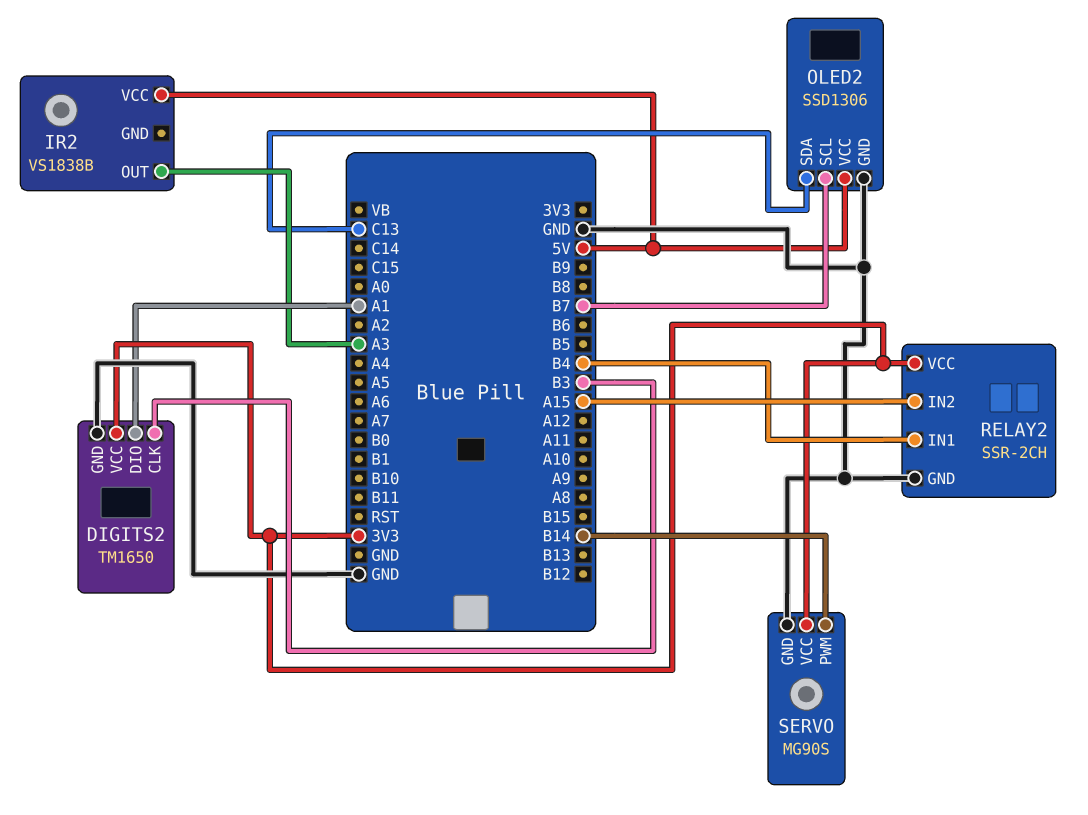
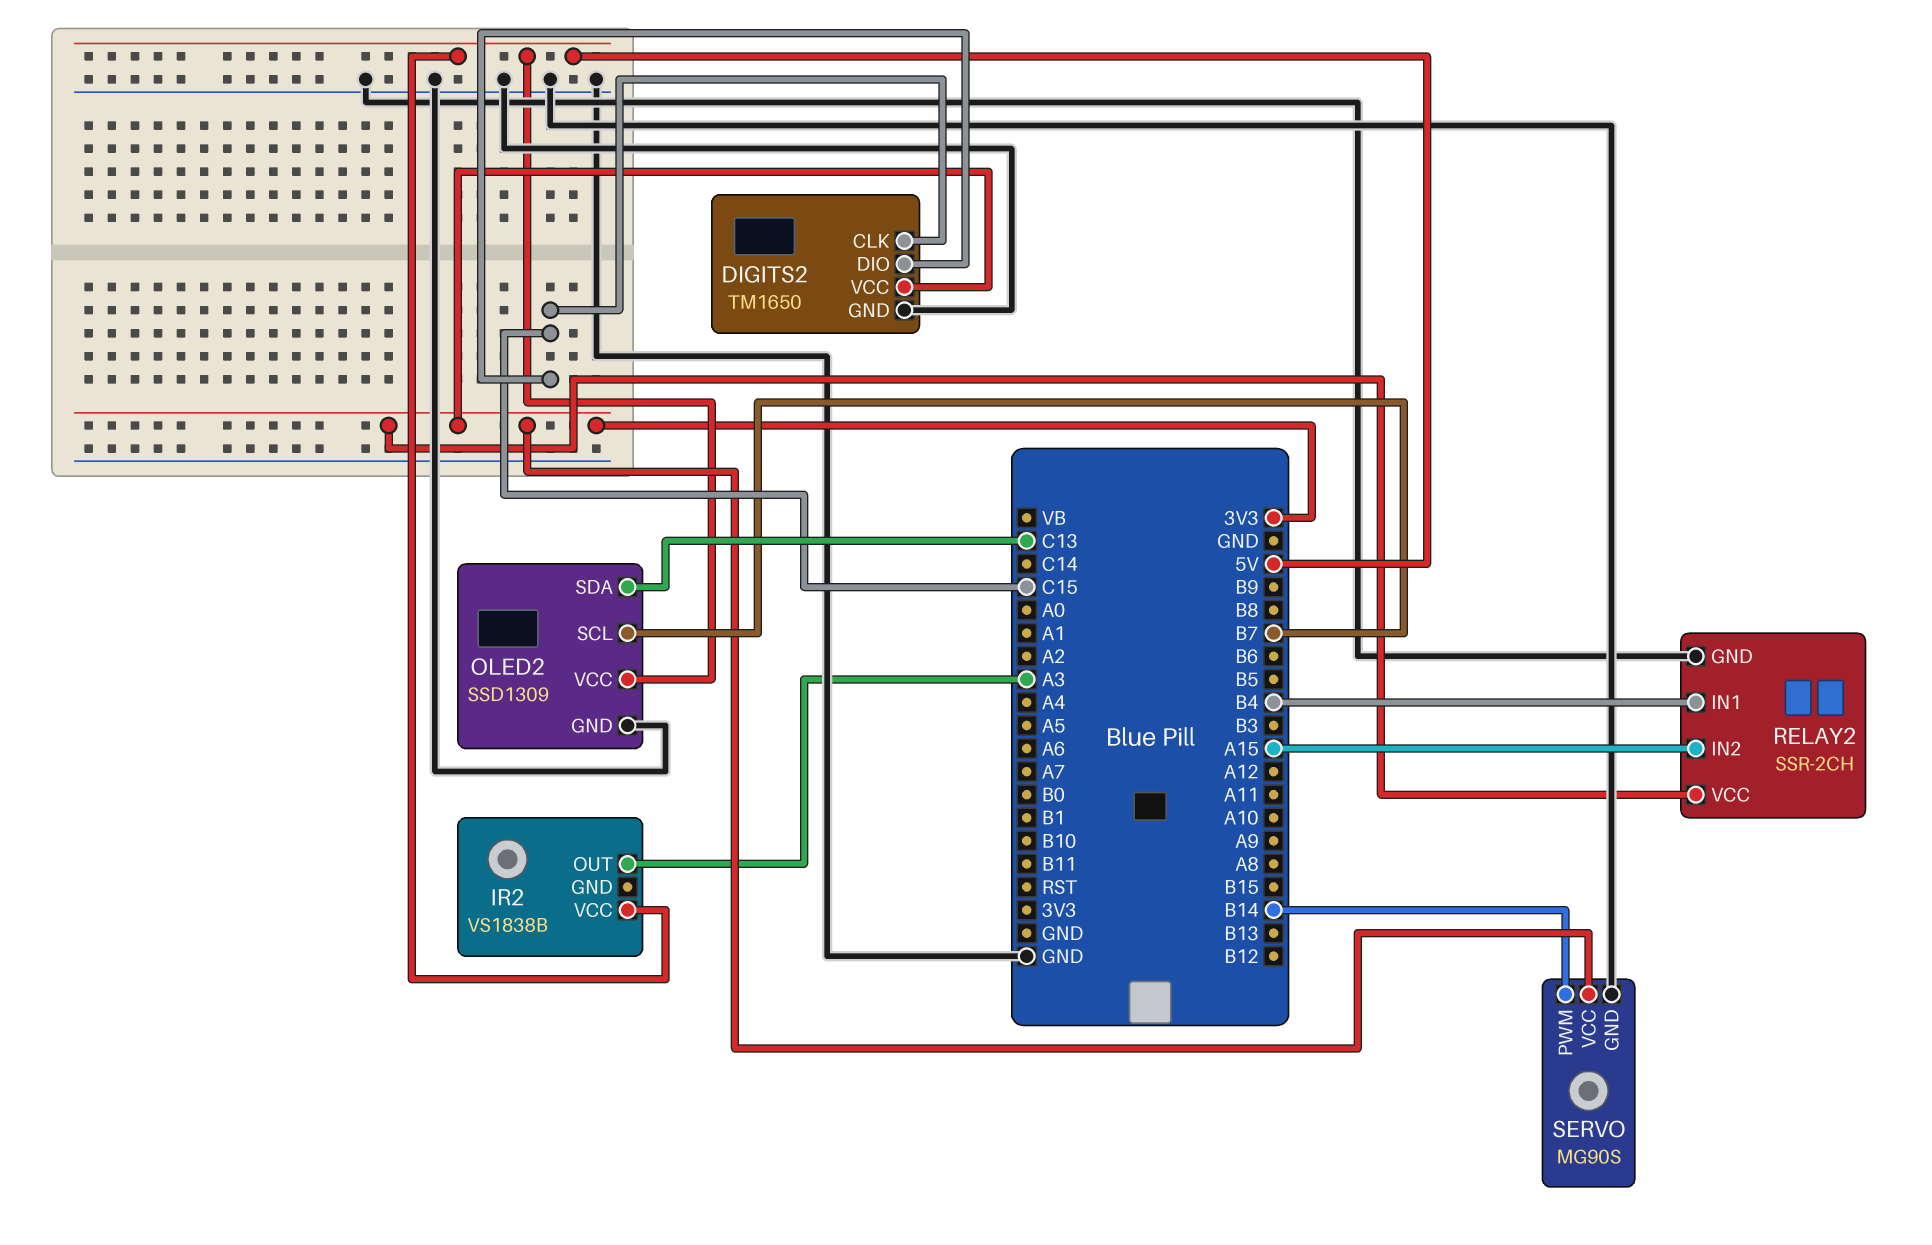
DIGITS2 pin CLK: B3 -> C15
DIGITS2 pin DIO: A1 -> C15
OLED2: SSD1306 -> SSD1309

